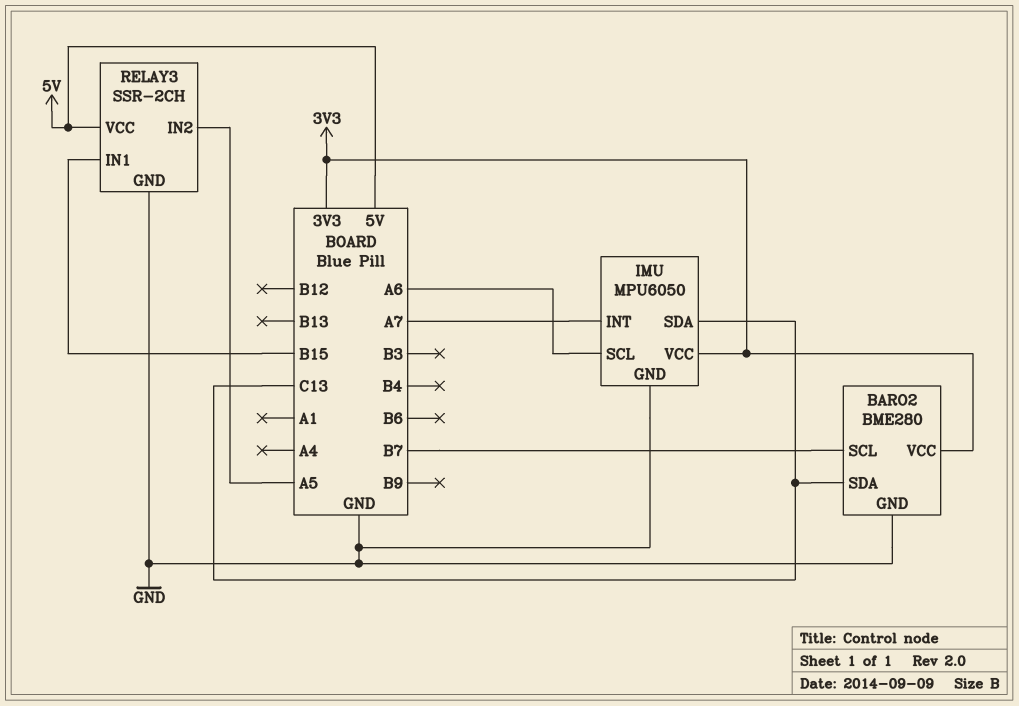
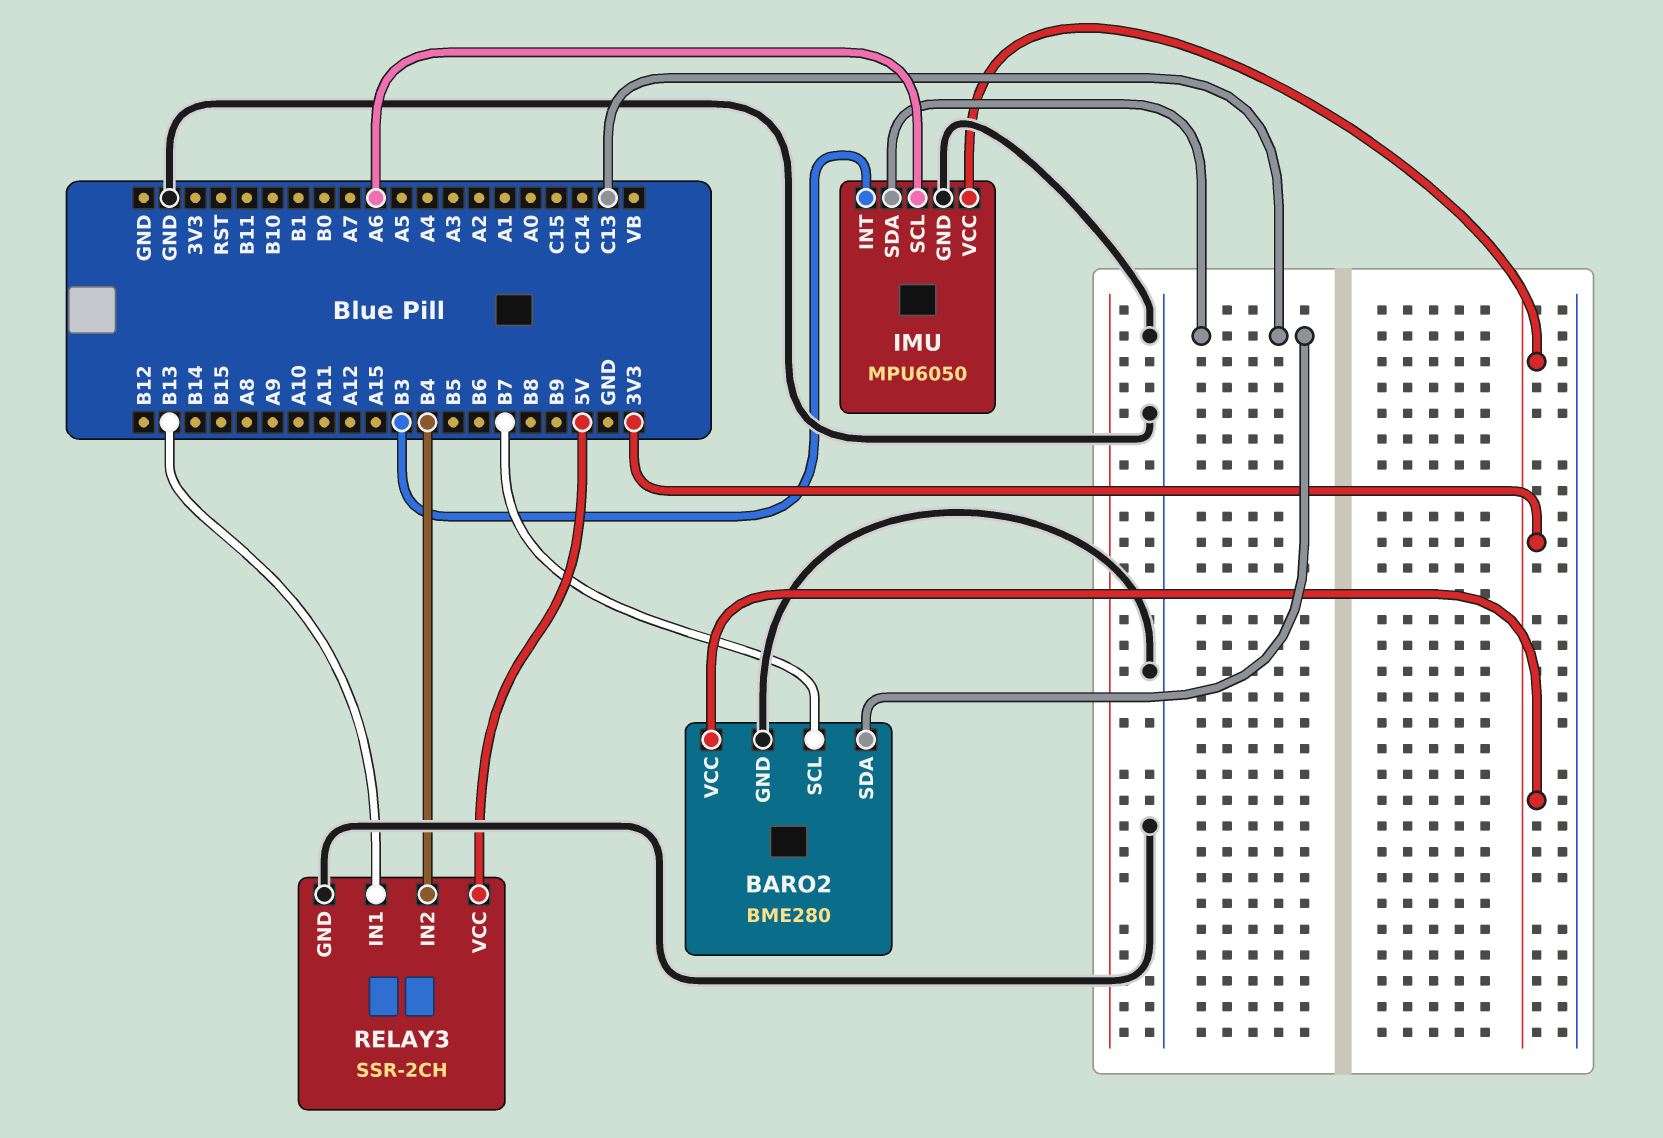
IMU pin INT: A7 -> B3
RELAY3 pin IN1: B15 -> B13
RELAY3 pin IN2: A5 -> B4

